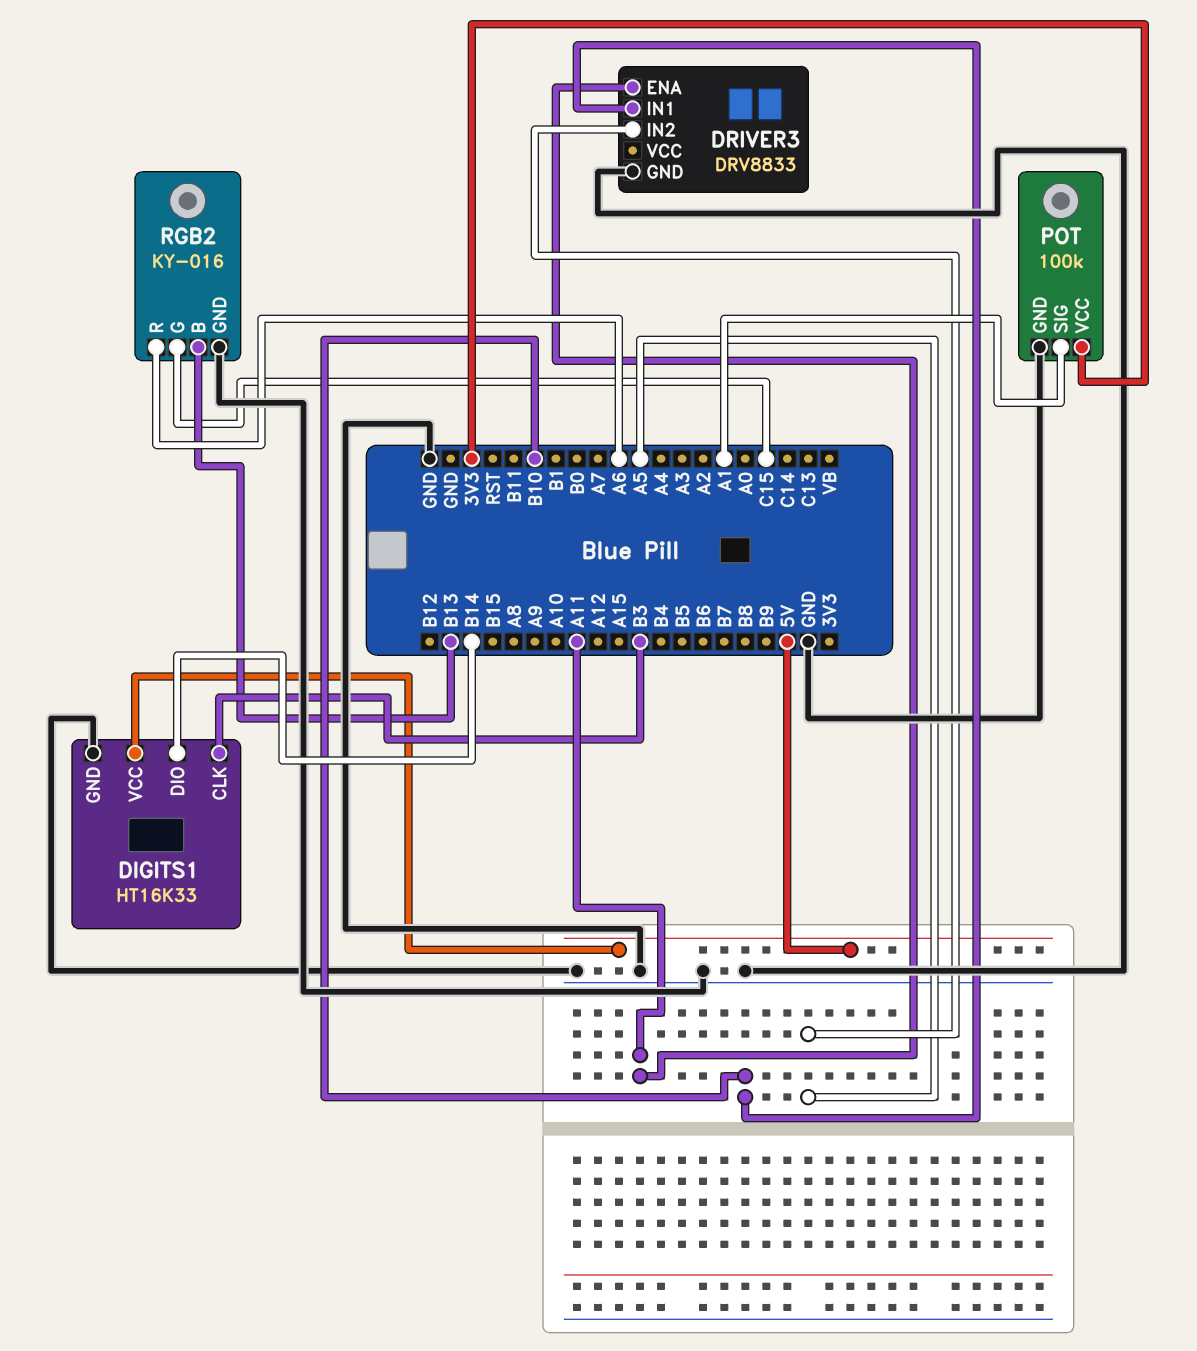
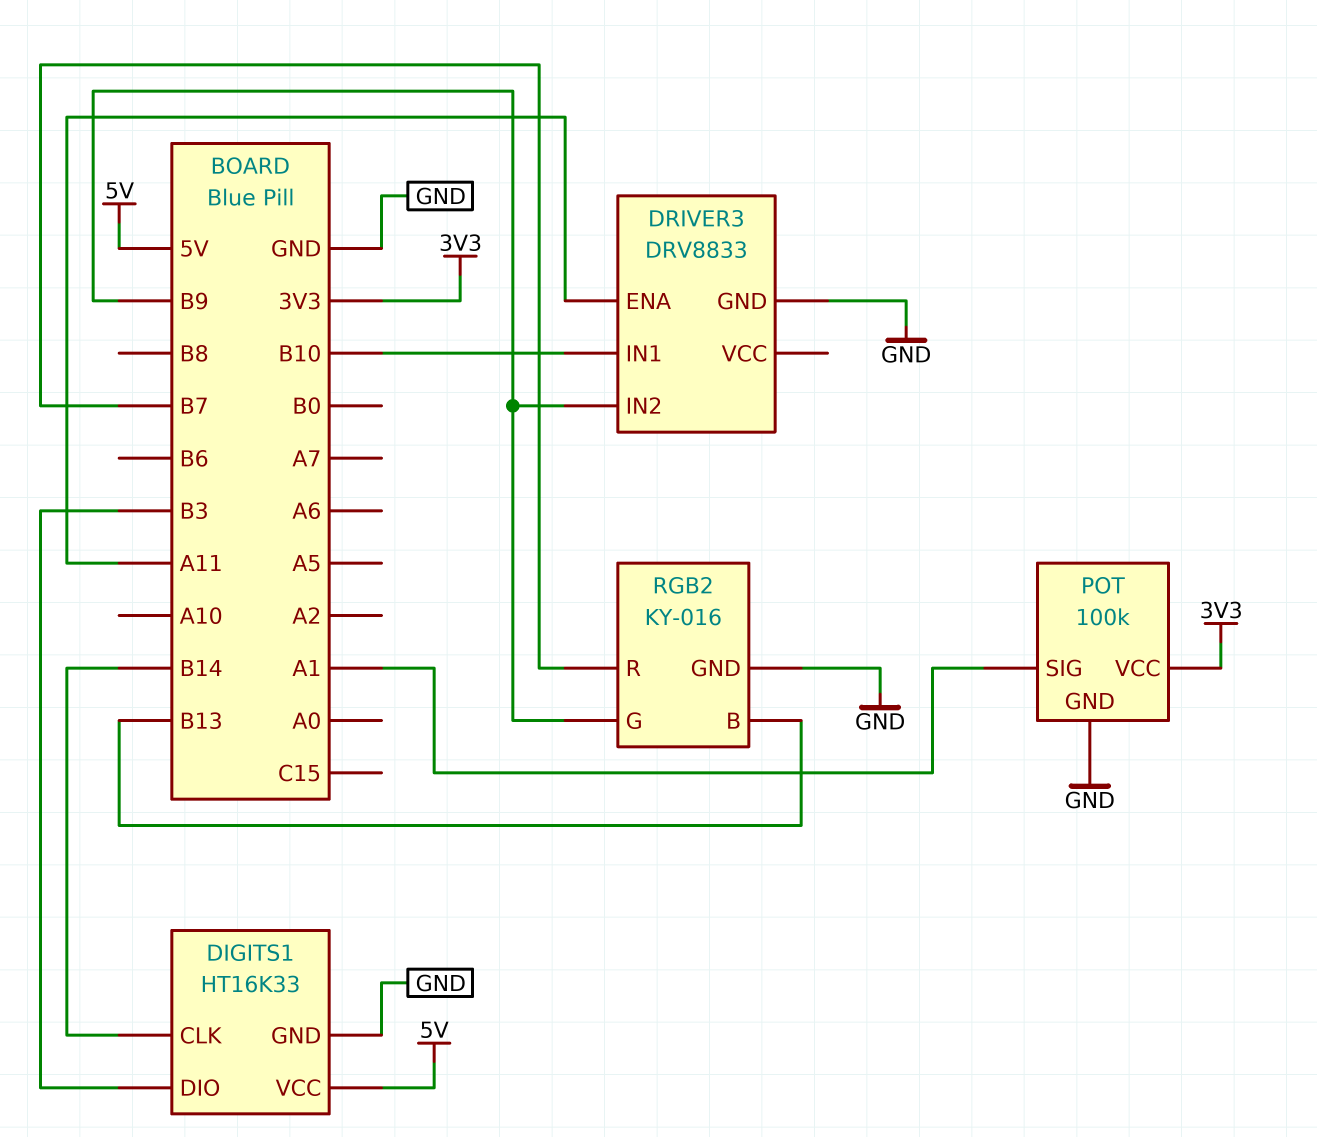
DIGITS1 pin CLK: B3 -> B14
DIGITS1 pin DIO: B14 -> B3
DRIVER3 pin IN2: A5 -> B9
RGB2 pin G: C15 -> B9
RGB2 pin R: A6 -> B7

